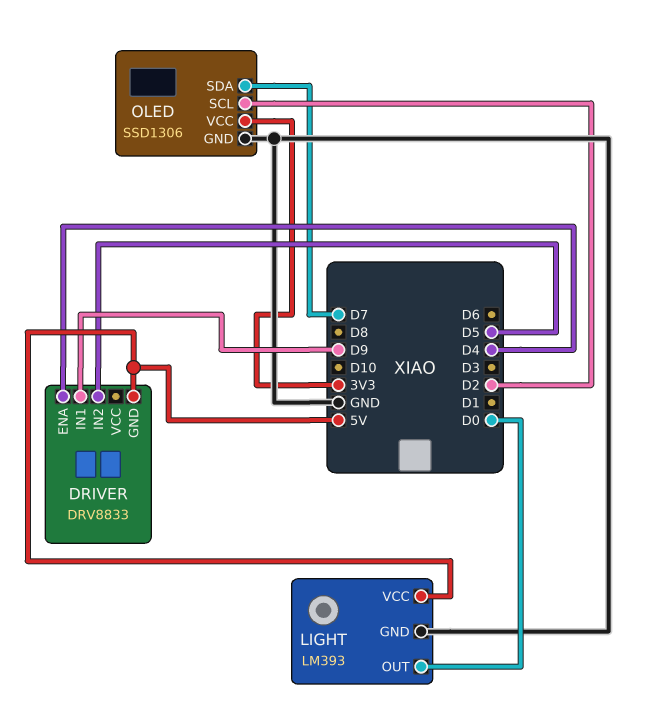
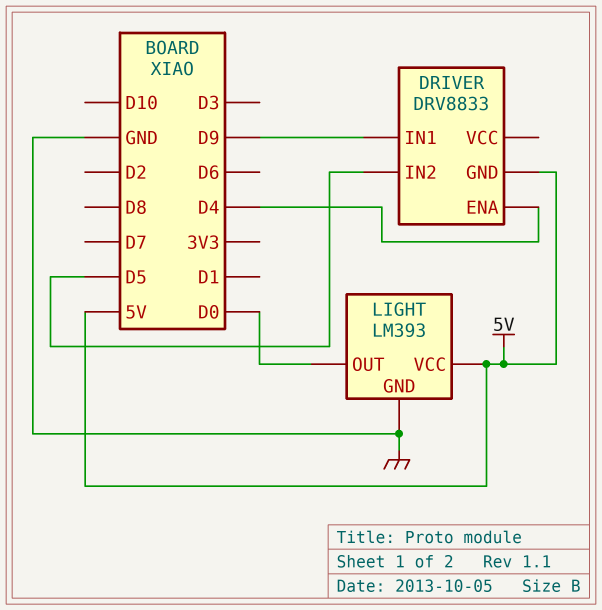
OLED: SSD1306 -> none
OLED pin GND: GND -> none
OLED pin SCL: D2 -> none
OLED pin SDA: D7 -> none
OLED pin VCC: 3V3 -> none

